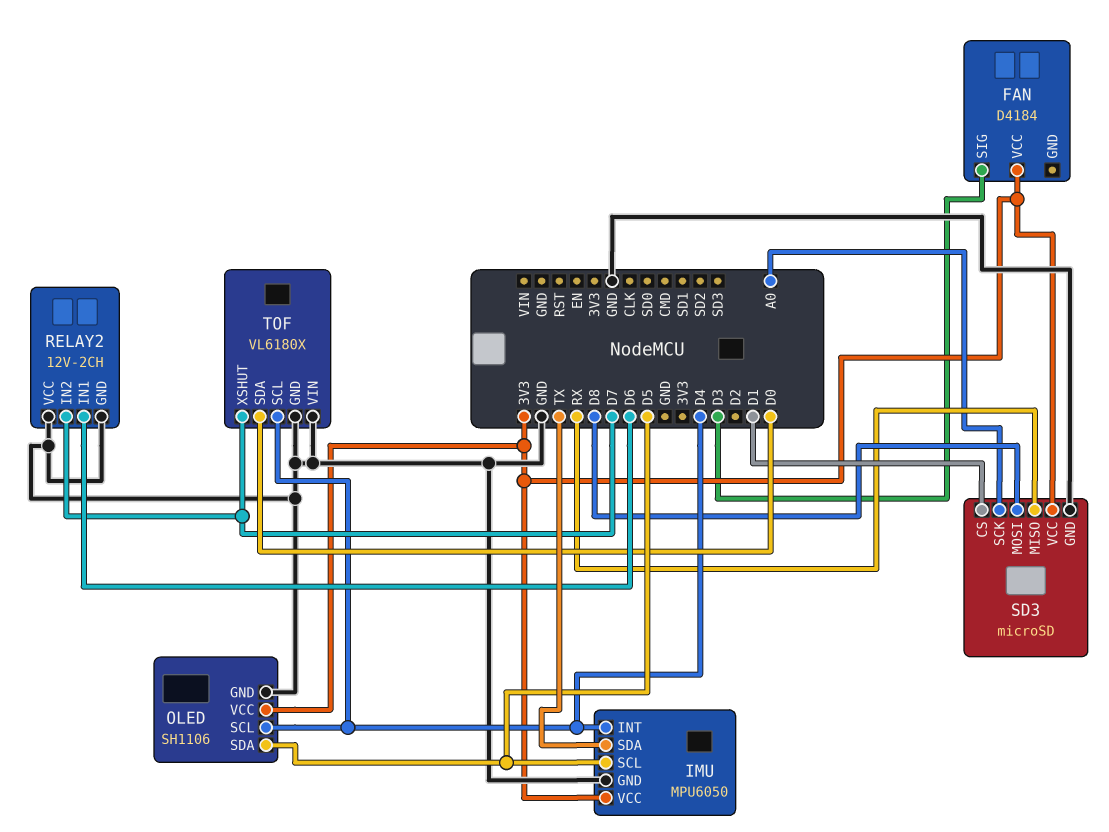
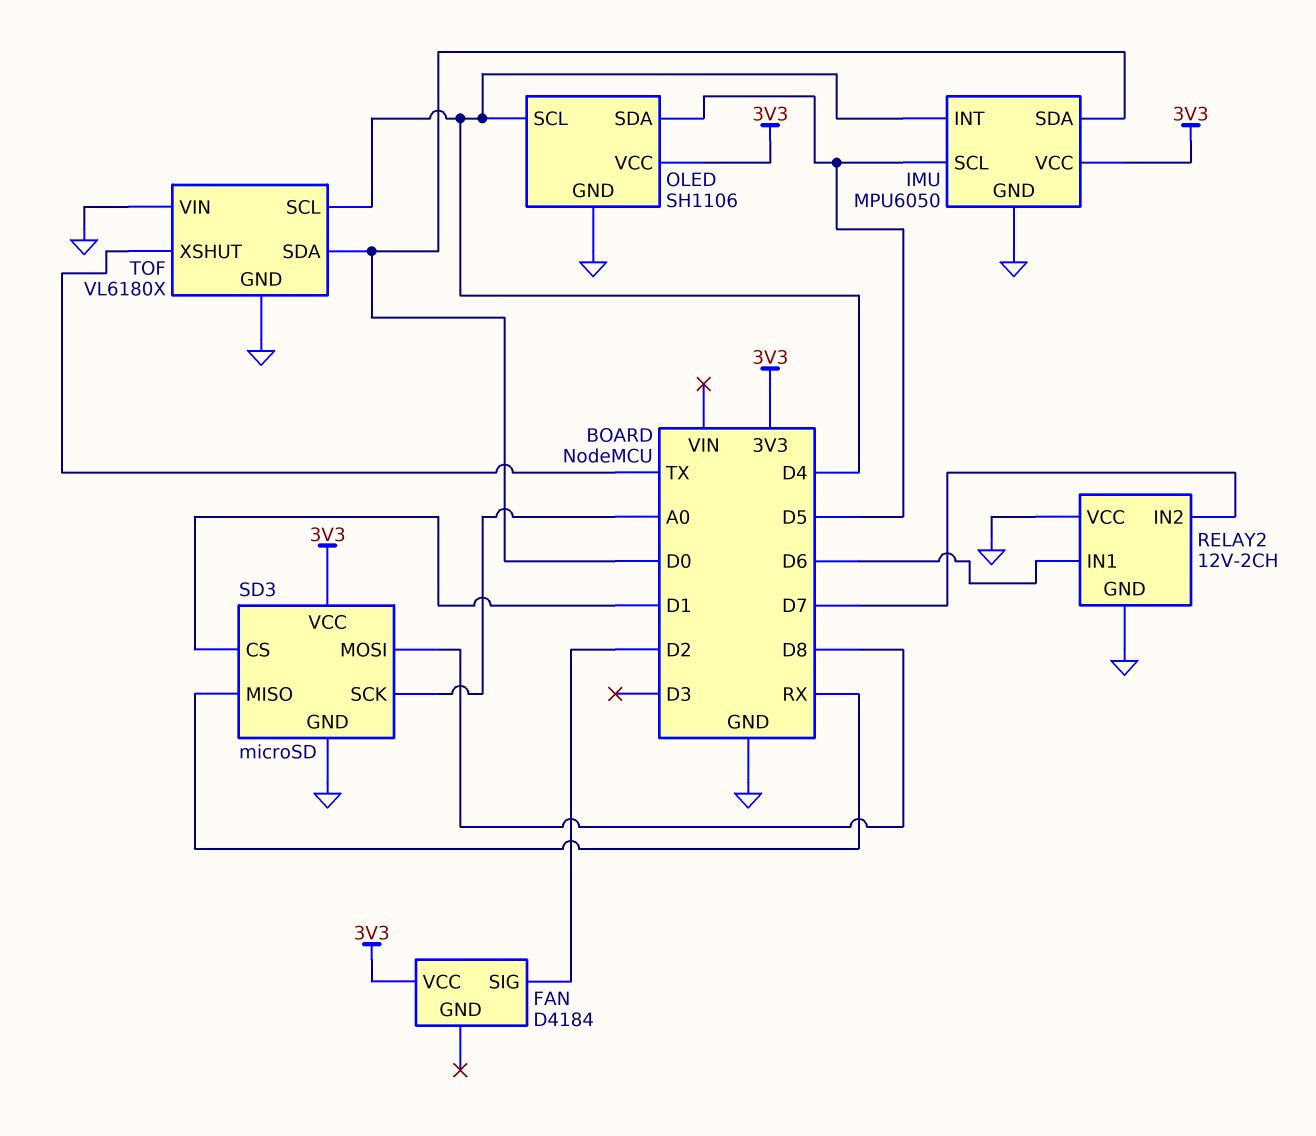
FAN pin SIG: D3 -> D2
IMU pin SDA: TX -> D0
TOF pin XSHUT: D7 -> TX

